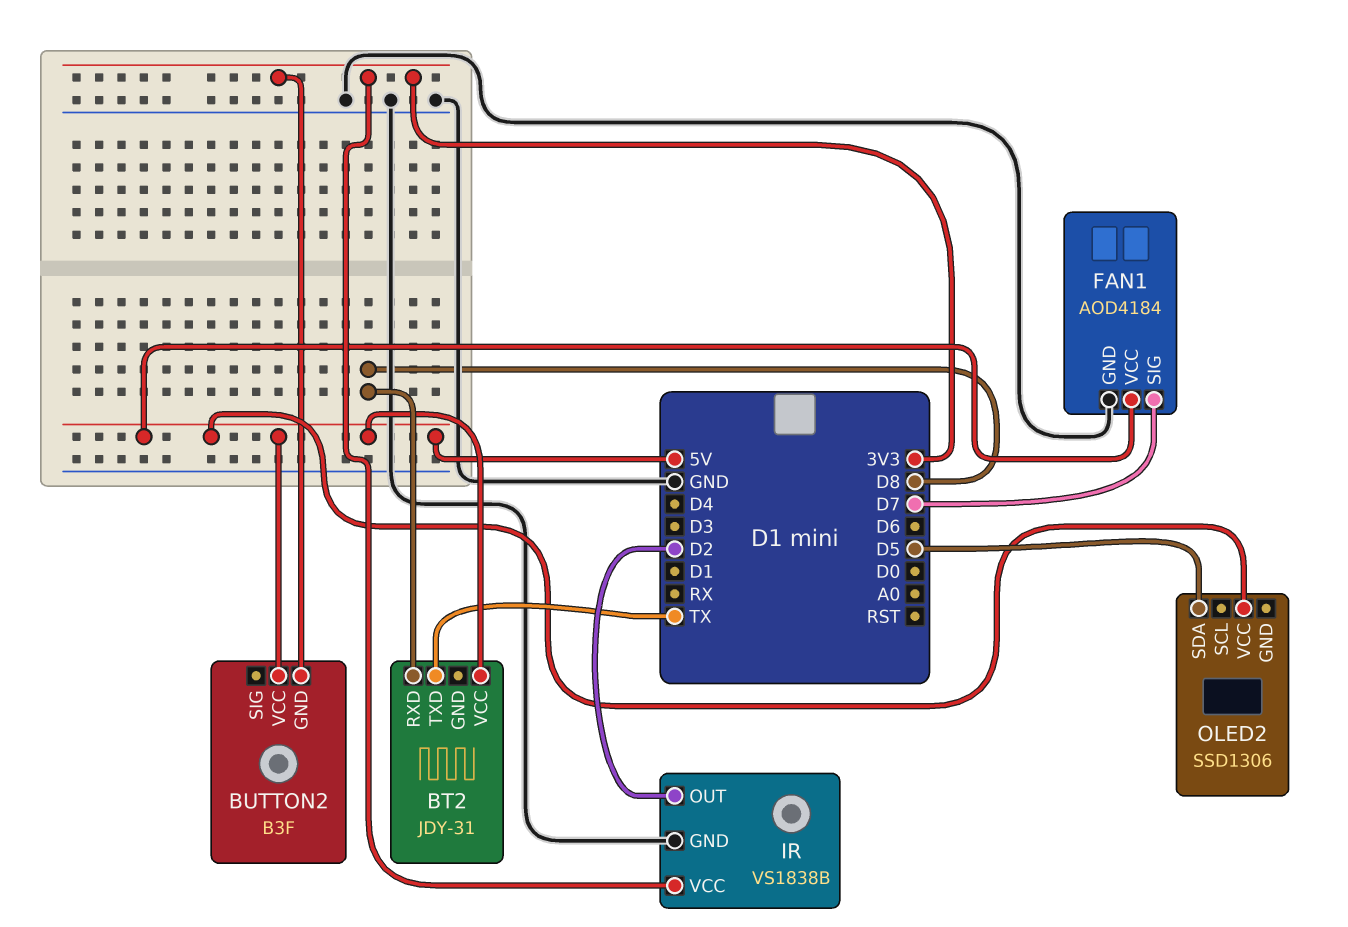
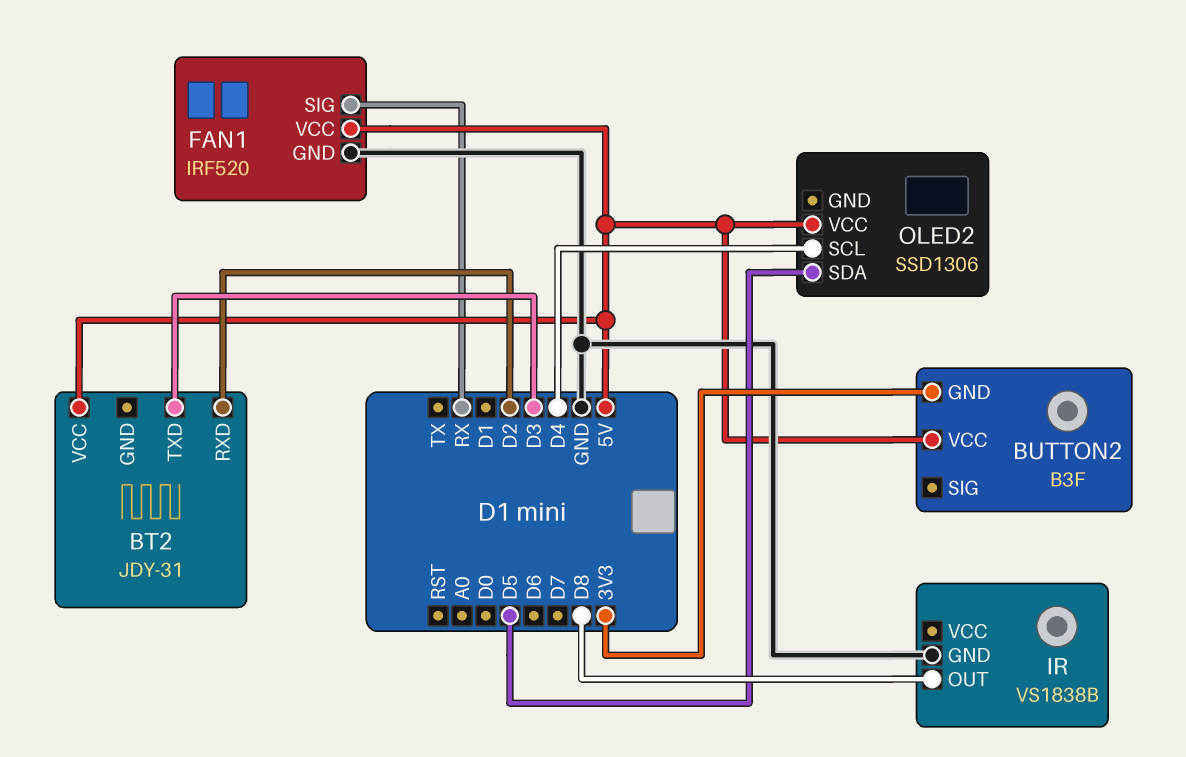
BT2 pin RXD: D8 -> D2
BT2 pin TXD: TX -> D3
FAN1: AOD4184 -> IRF520
FAN1 pin SIG: D7 -> RX
IR pin OUT: D2 -> D8
IR pin VCC: 3V3 -> none
OLED2 pin SCL: none -> D4

